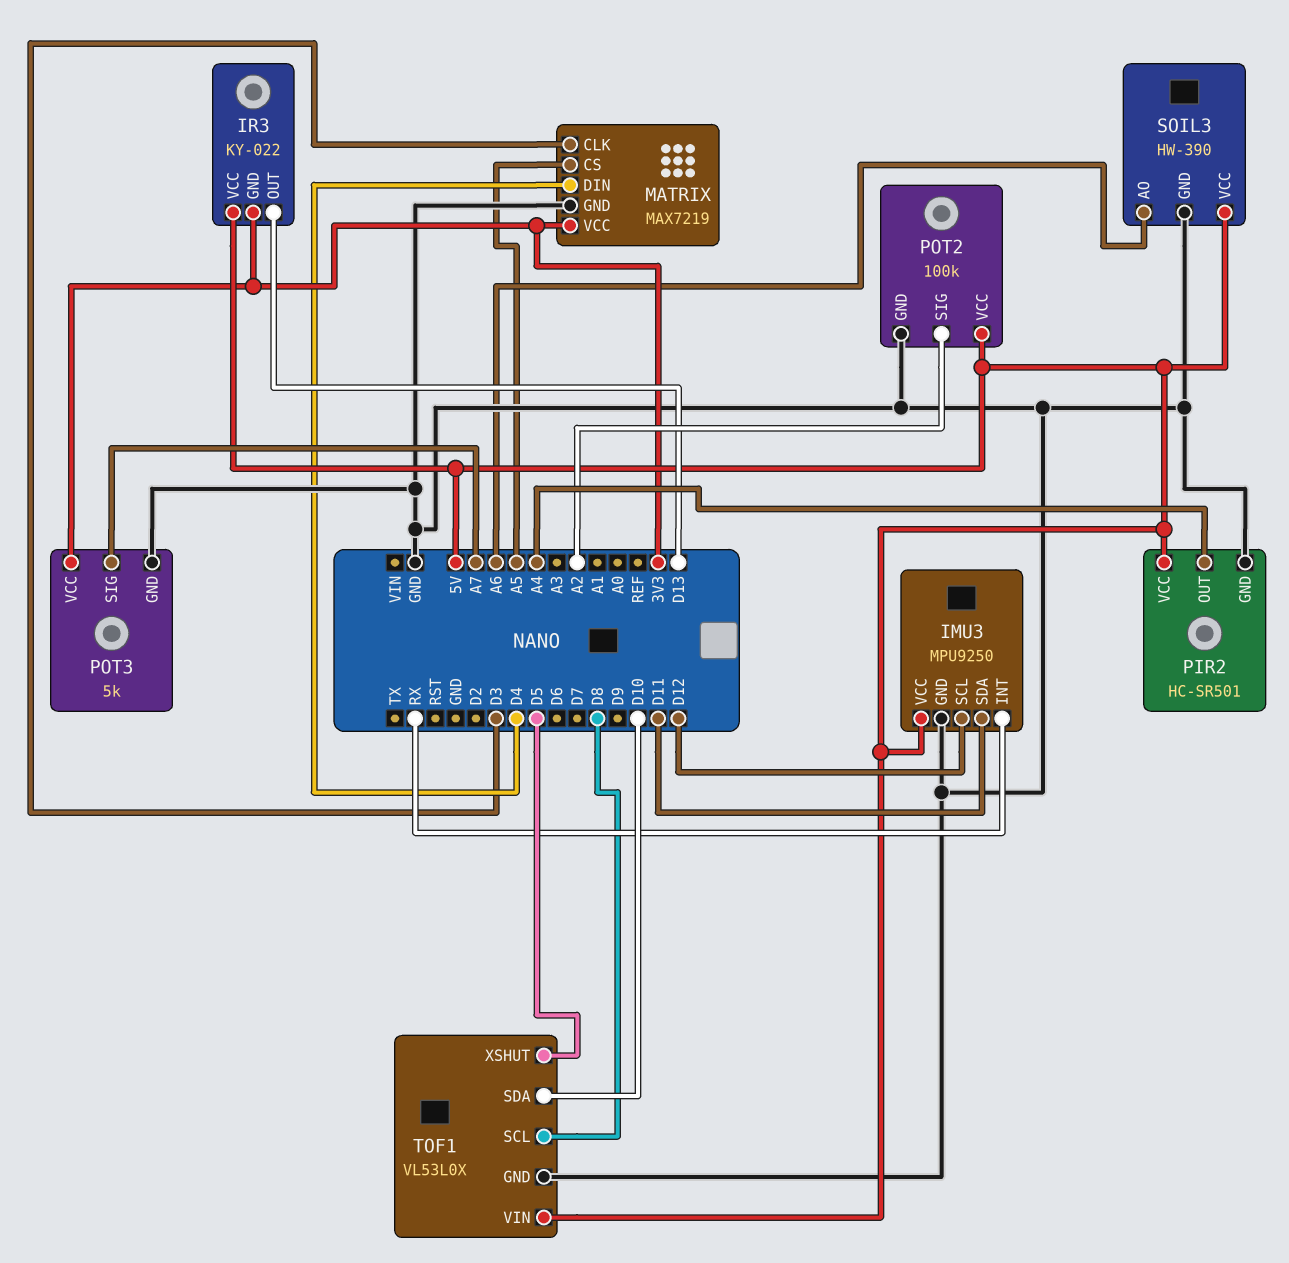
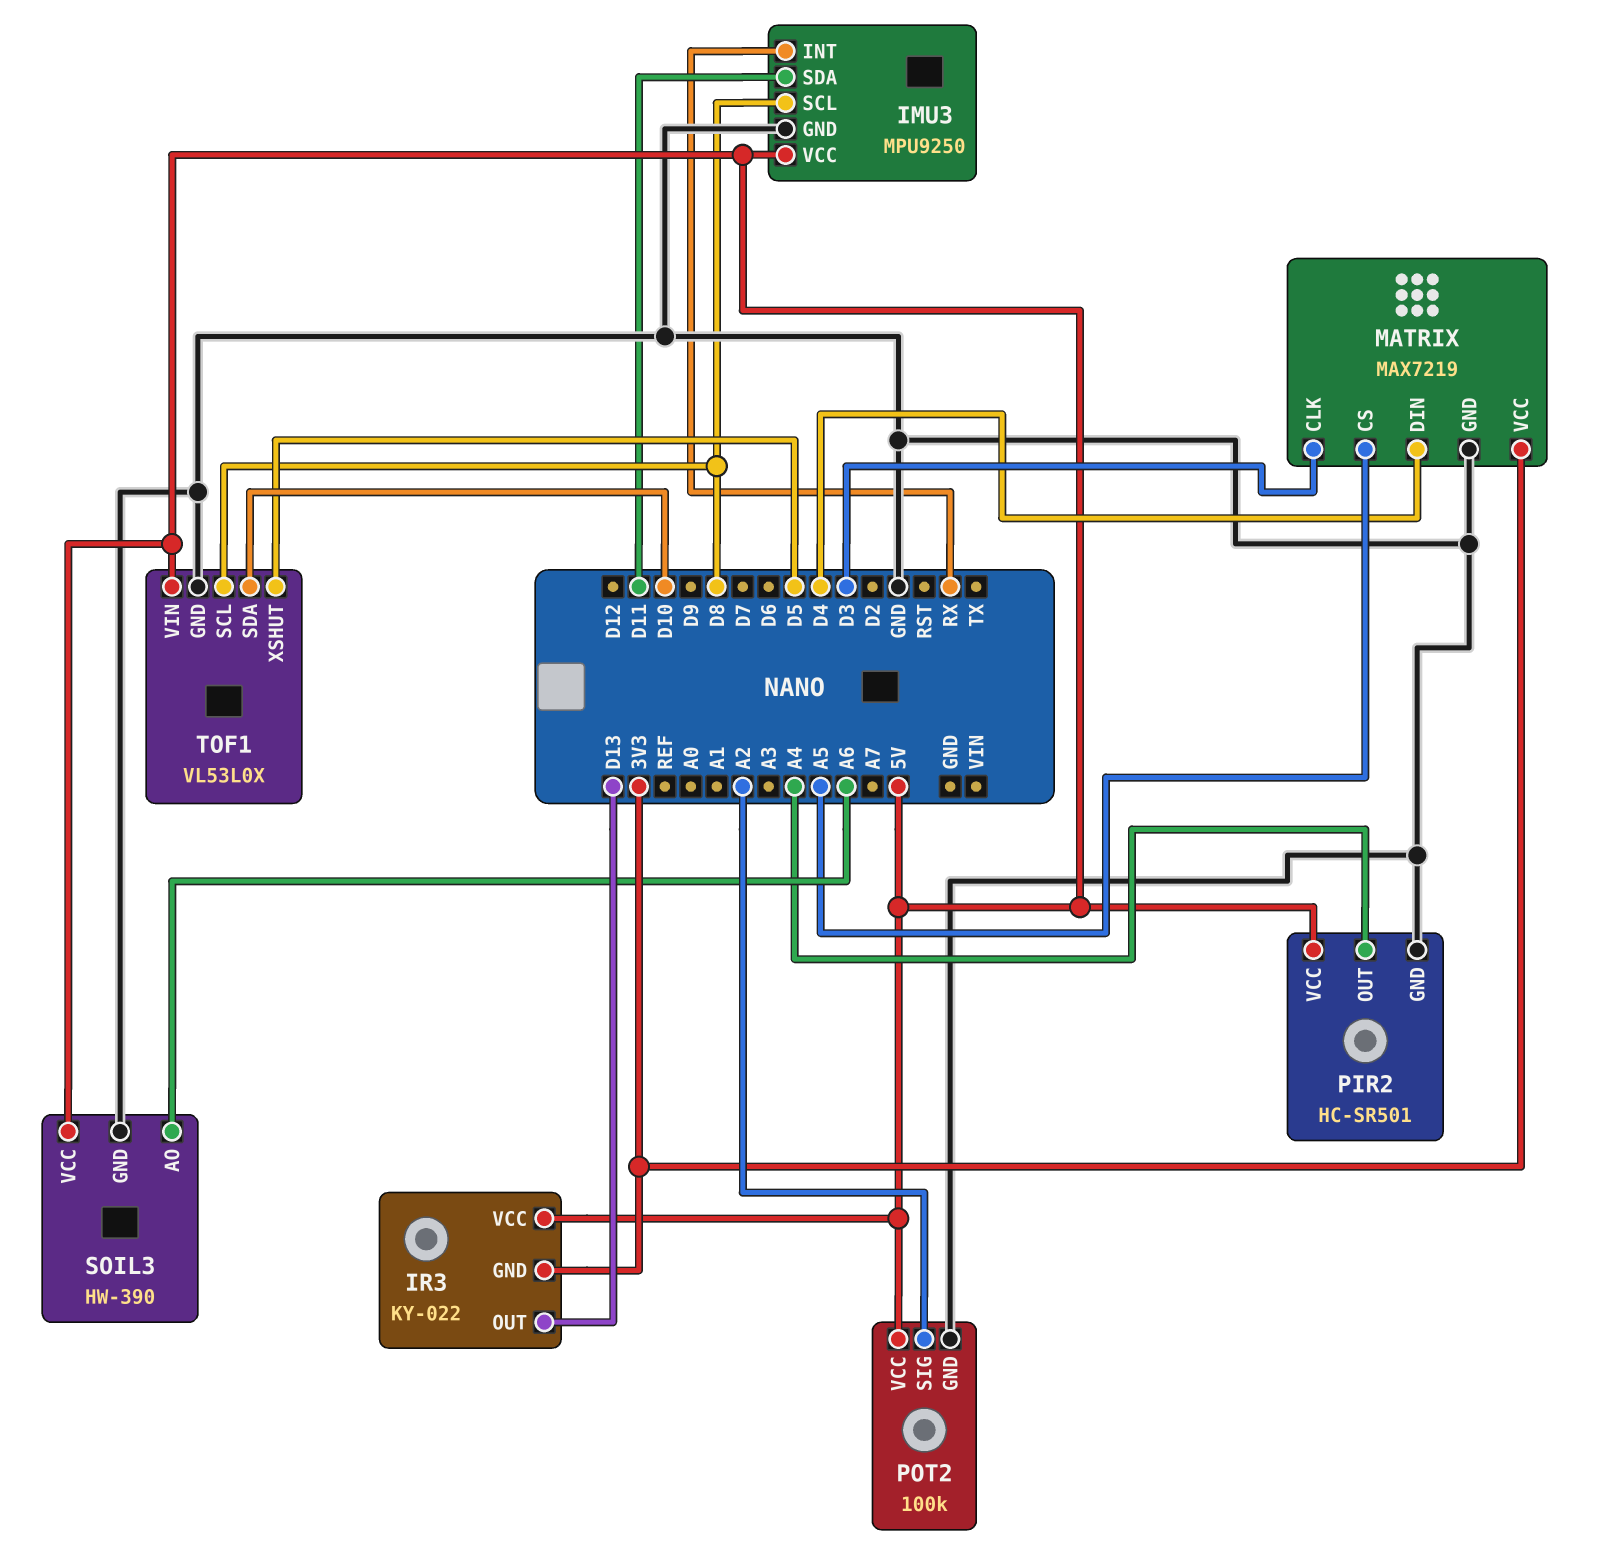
IMU3 pin SCL: D12 -> D8
POT3: 5k -> none
POT3 pin GND: GND -> none
POT3 pin SIG: A7 -> none
POT3 pin VCC: 3V3 -> none

